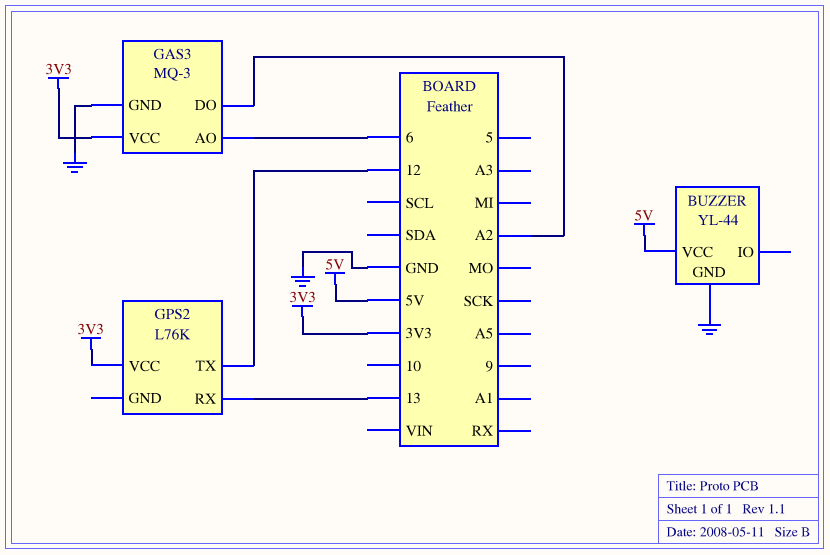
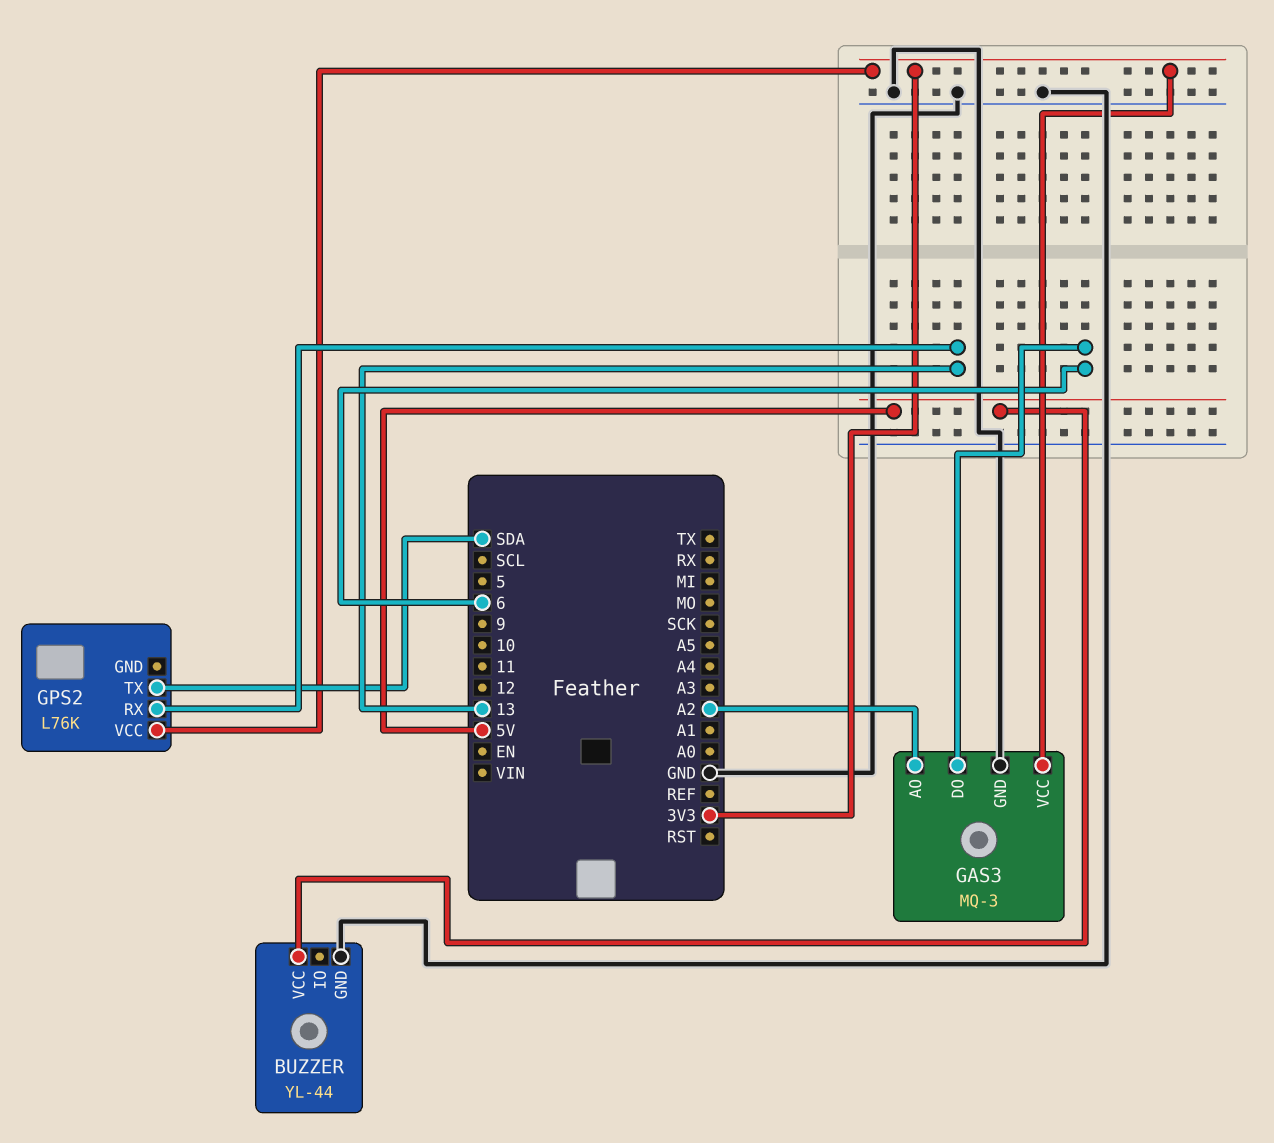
GAS3 pin AO: 6 -> A2
GAS3 pin DO: A2 -> 6
GPS2 pin TX: 12 -> SDA

